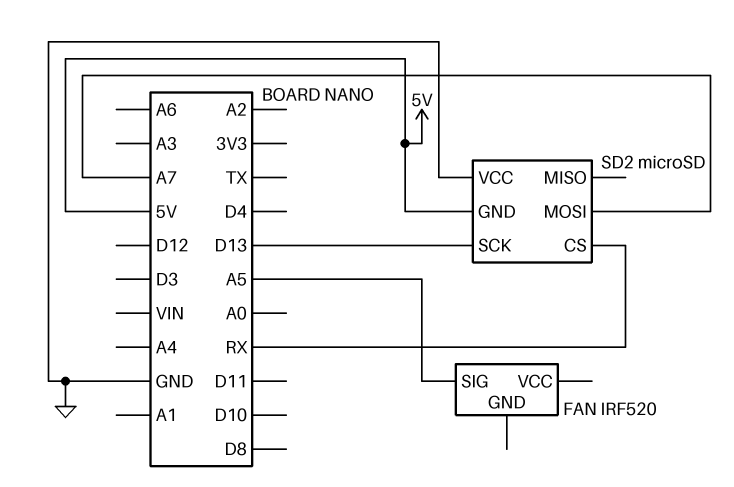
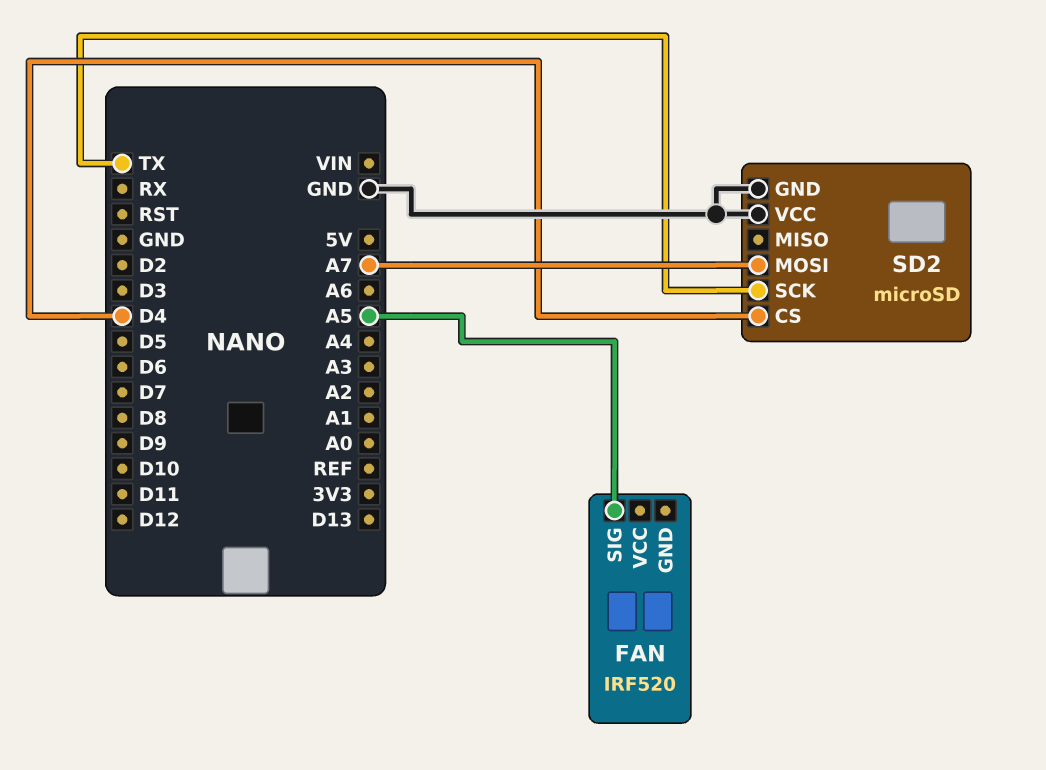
SD2 pin CS: RX -> D4
SD2 pin GND: 5V -> GND
SD2 pin SCK: D13 -> TX

